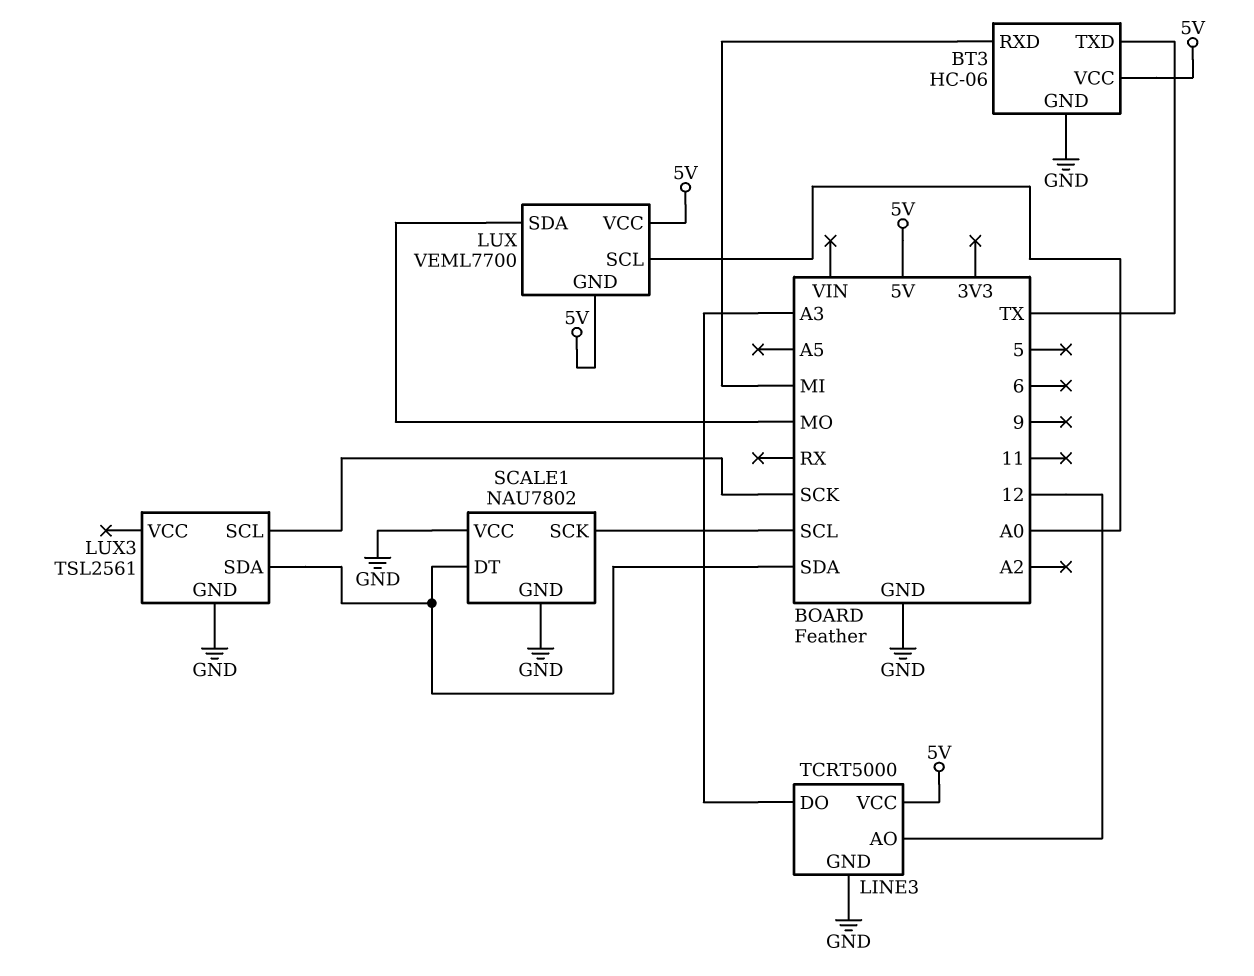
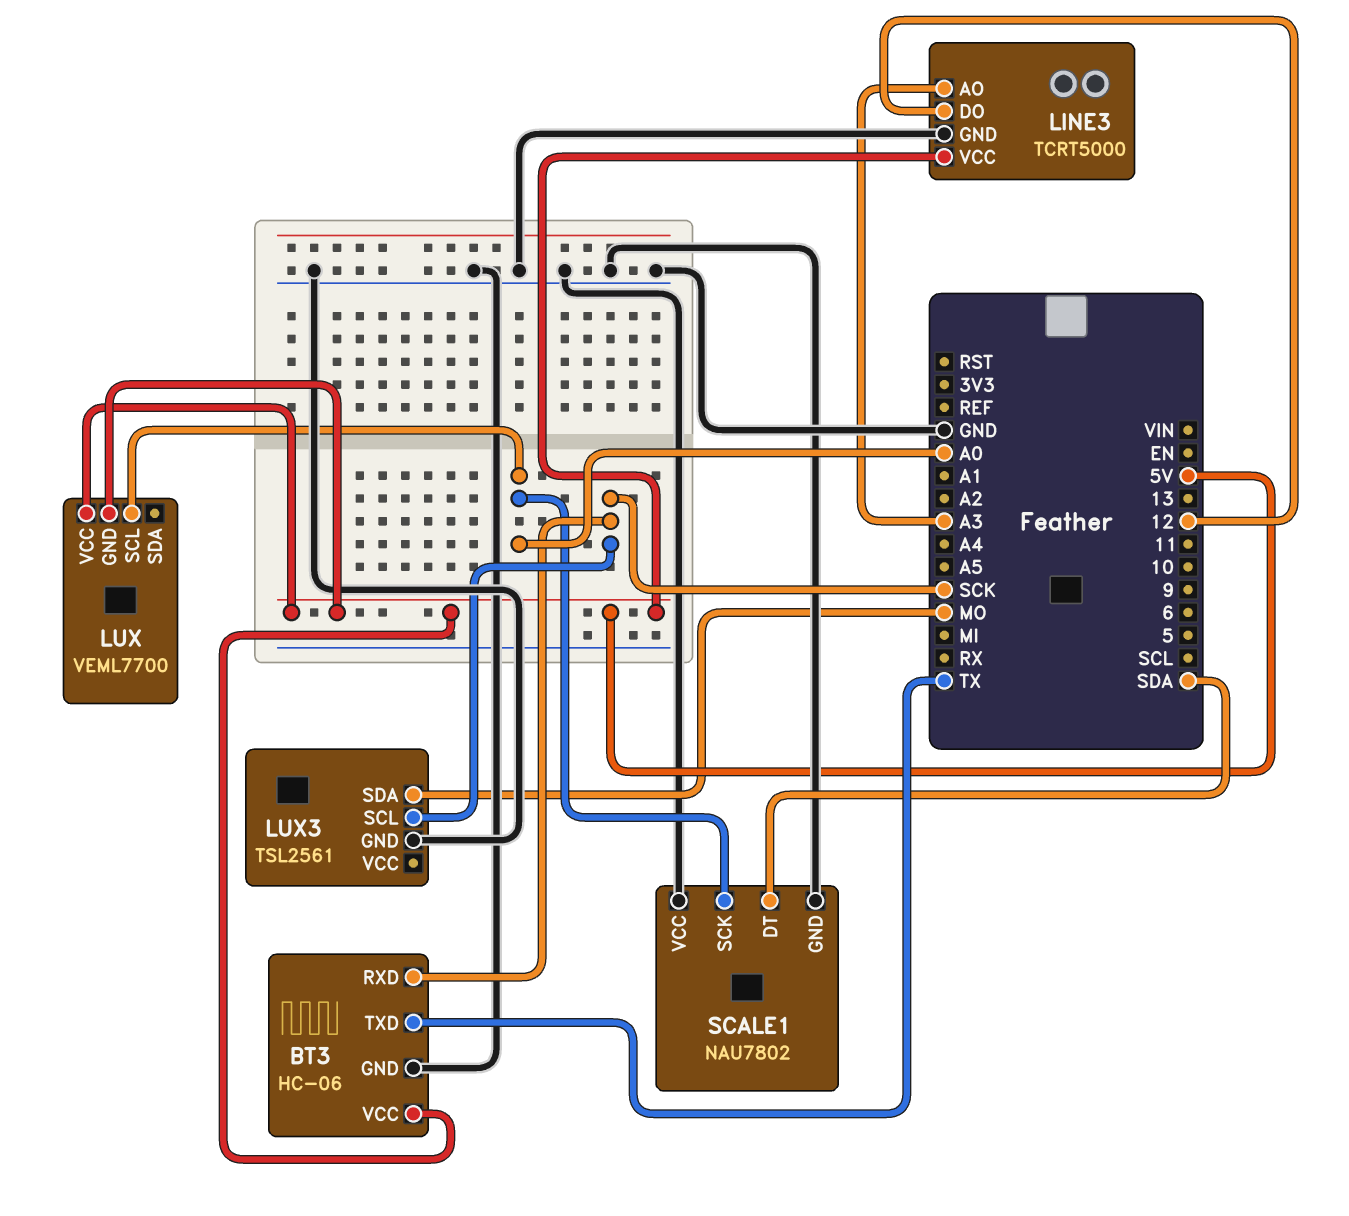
BT3 pin RXD: MI -> SCK
LINE3 pin AO: 12 -> A3
LINE3 pin DO: A3 -> 12
LUX pin SDA: MO -> none
LUX3 pin SDA: SDA -> MO
SCALE1 pin SCK: SCL -> A0

